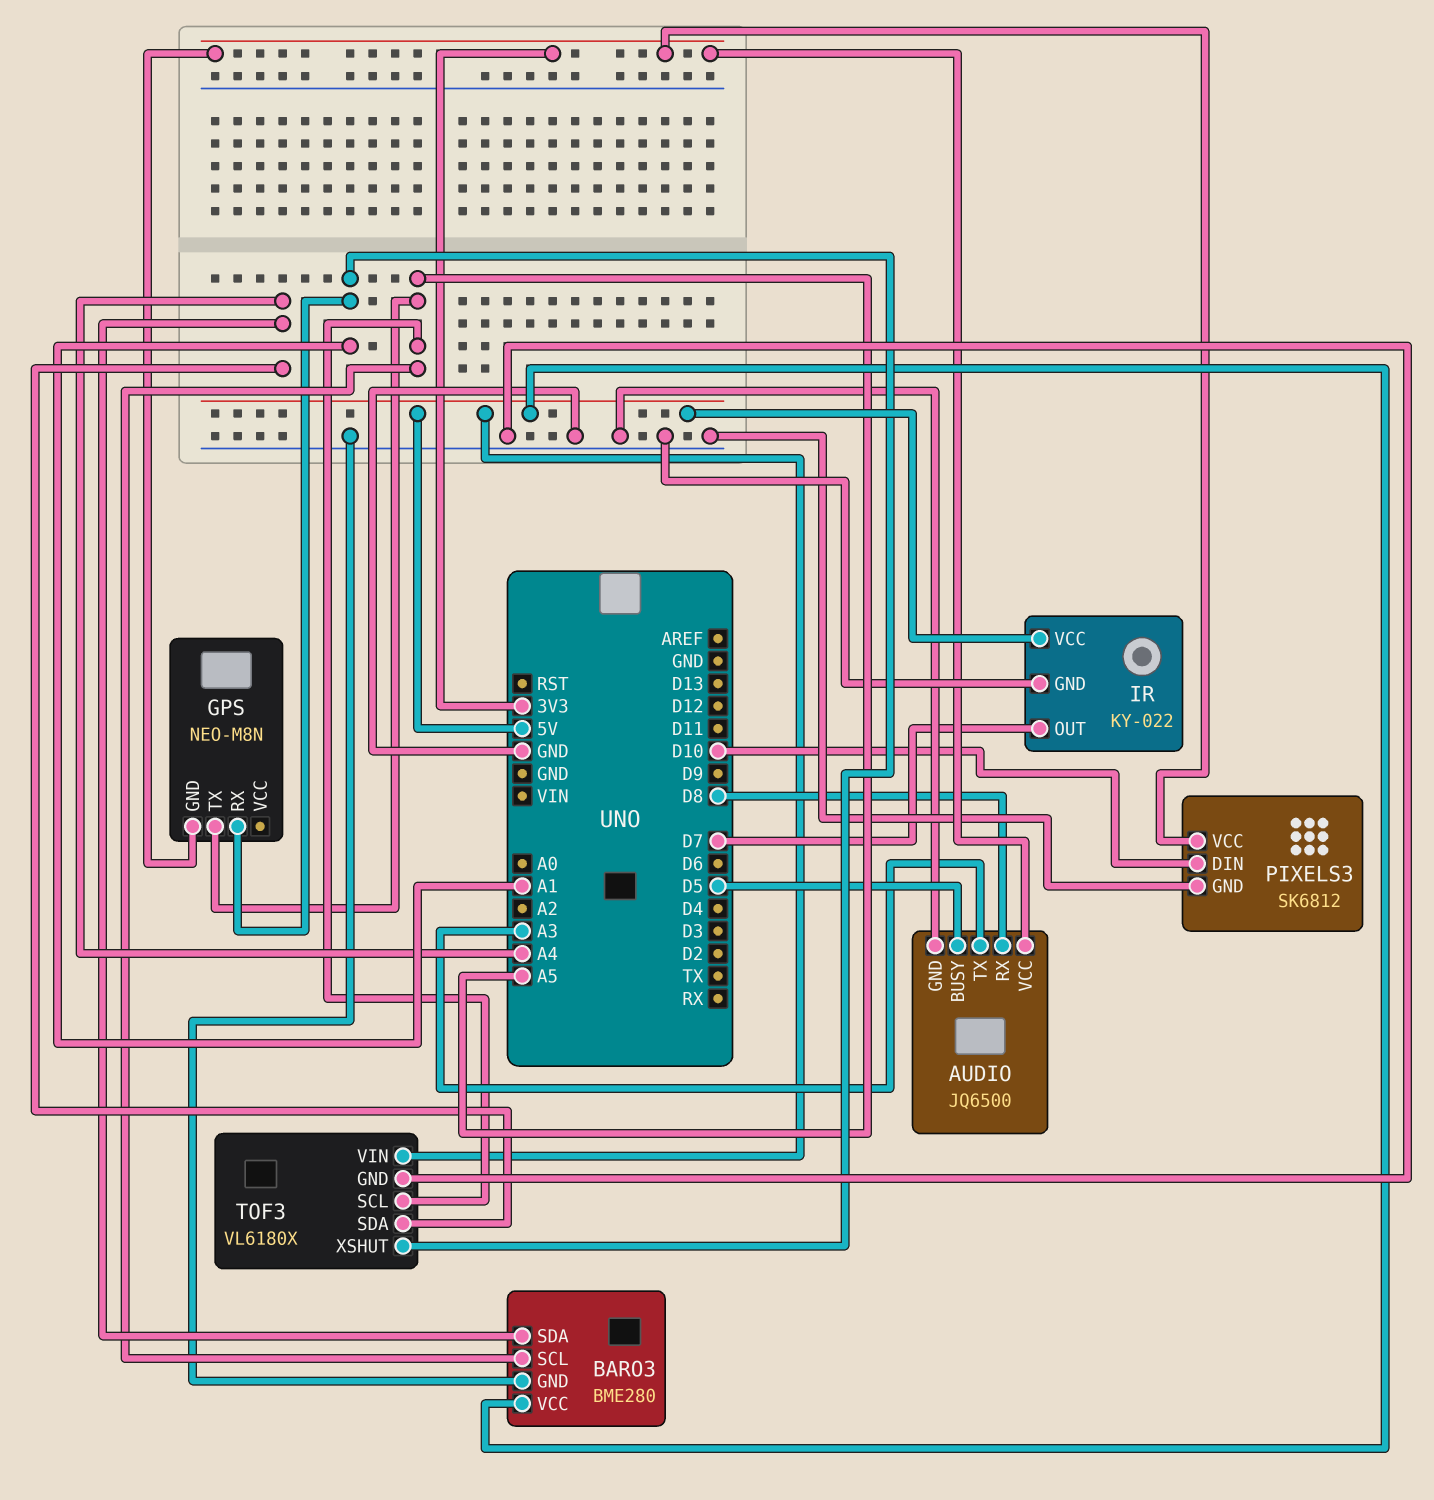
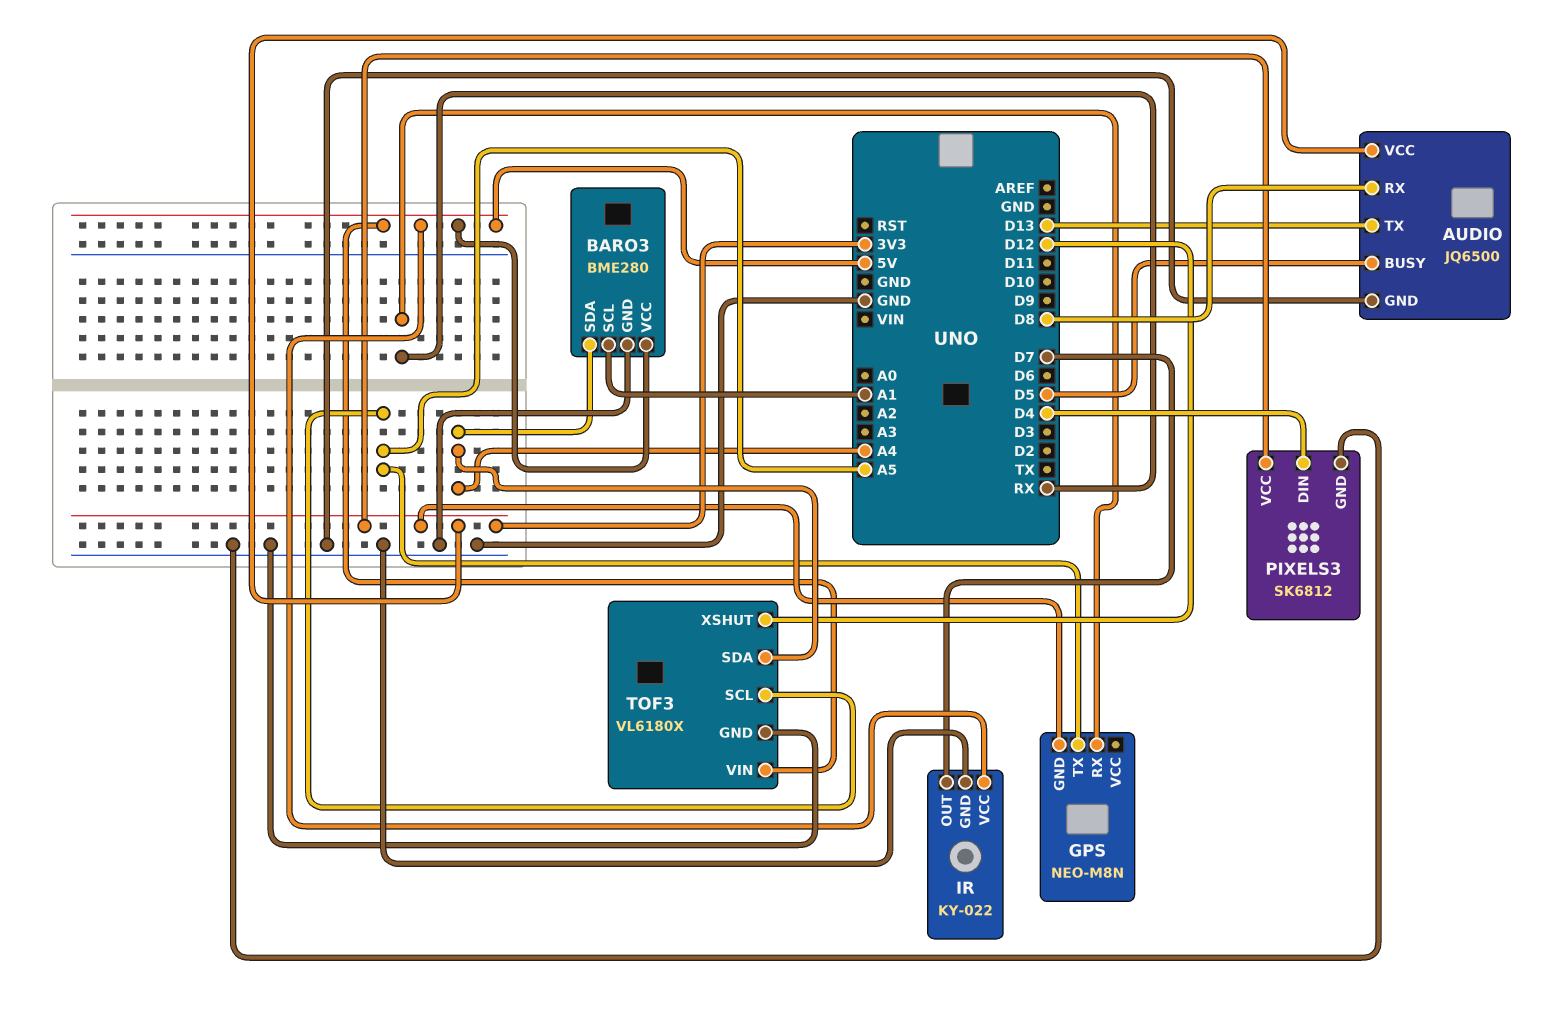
AUDIO pin TX: A3 -> D13
BARO3 pin SCL: A5 -> A1
GPS pin RX: A1 -> RX
PIXELS3 pin DIN: D10 -> D4
TOF3 pin XSHUT: A1 -> D12

